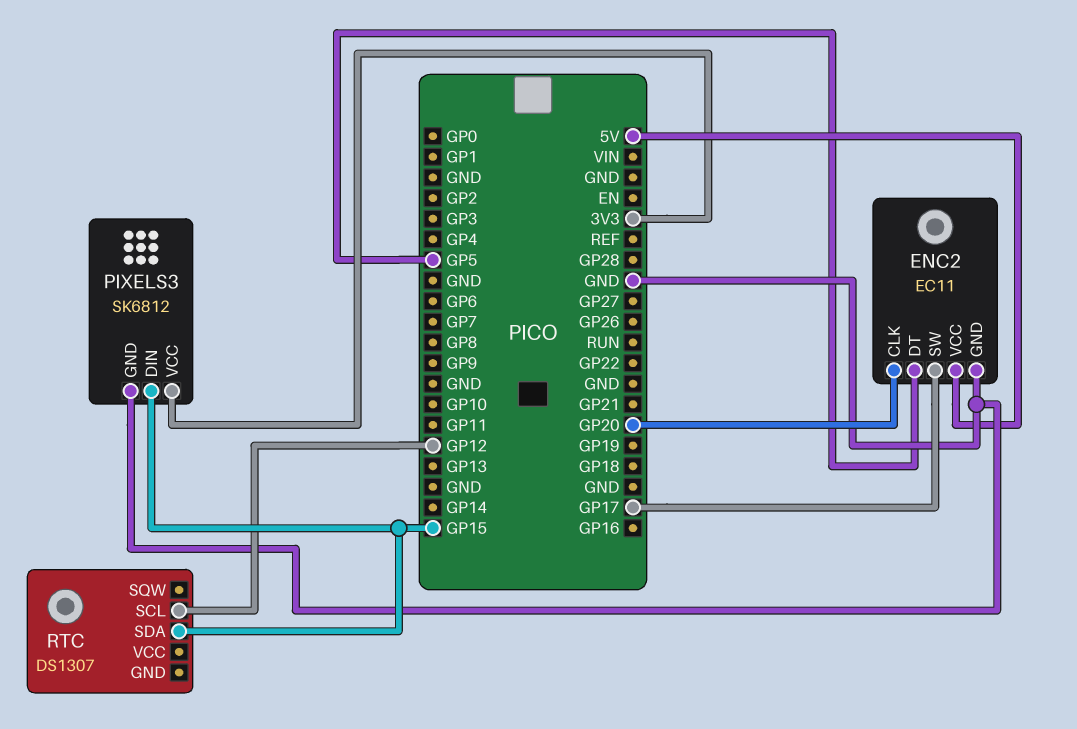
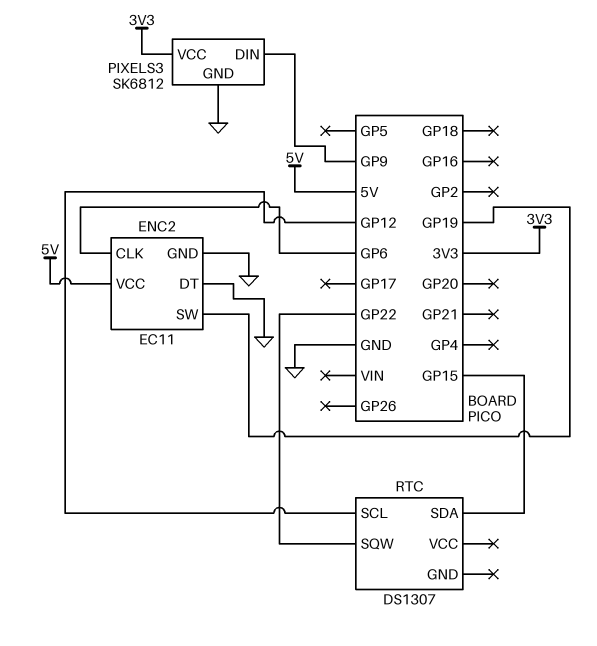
ENC2 pin CLK: GP20 -> GP6
ENC2 pin DT: GP5 -> GND
ENC2 pin SW: GP17 -> GP19
PIXELS3 pin DIN: GP15 -> GP9
RTC pin SQW: none -> GP22

